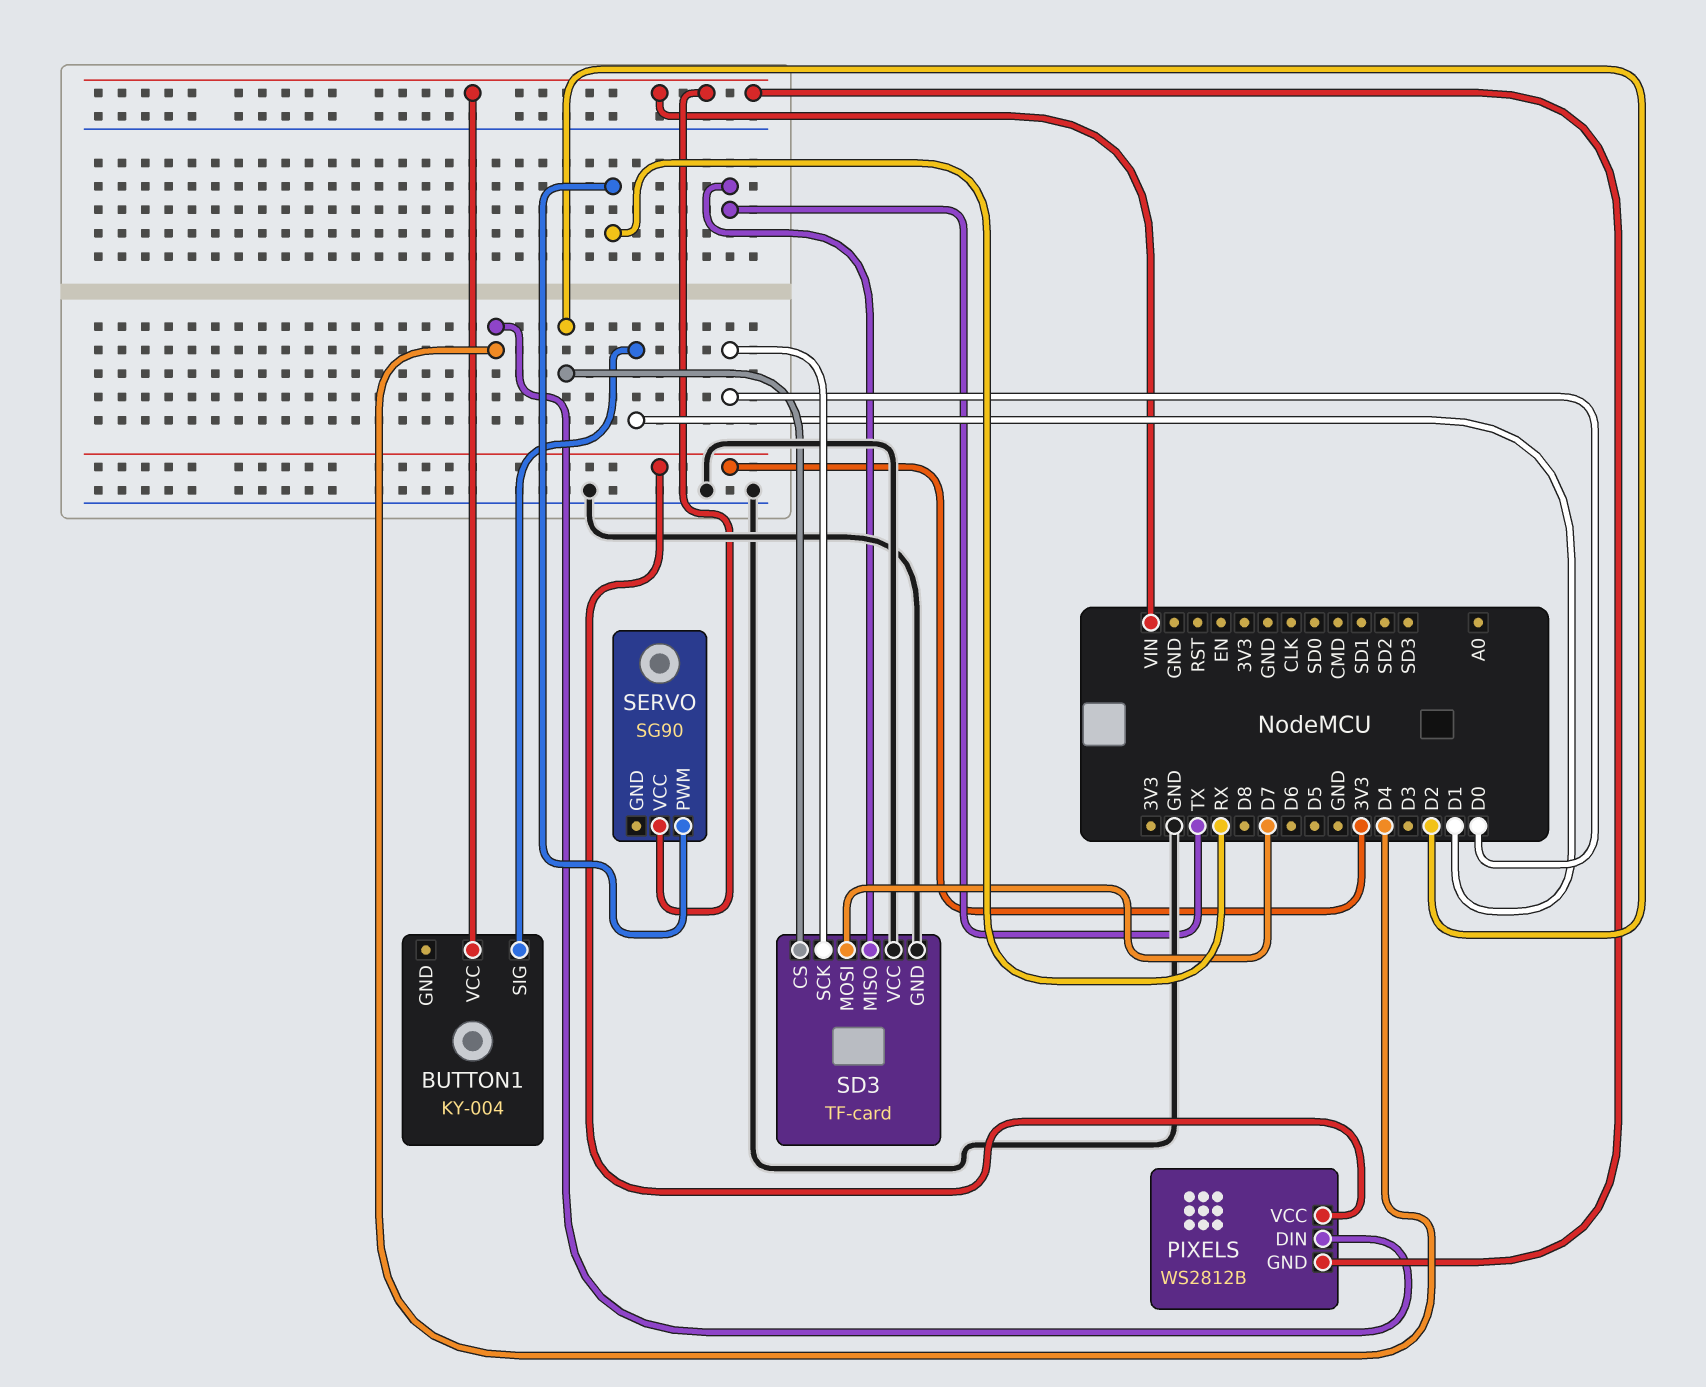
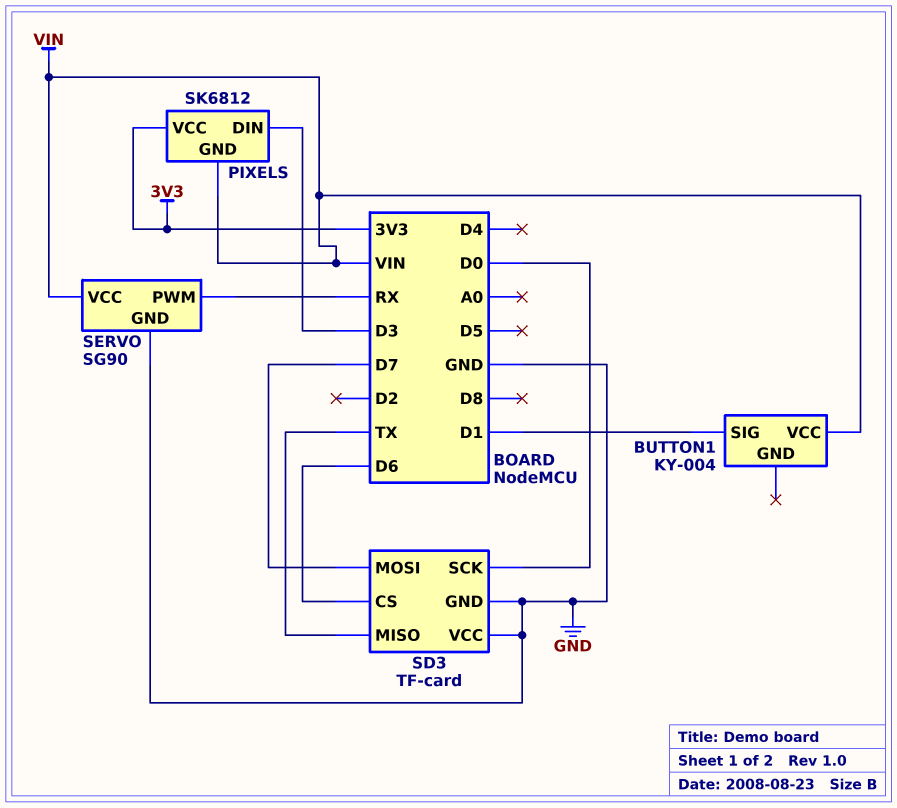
PIXELS: WS2812B -> SK6812
PIXELS pin DIN: D4 -> D3
SD3 pin CS: D2 -> D6
SERVO pin GND: none -> GND

